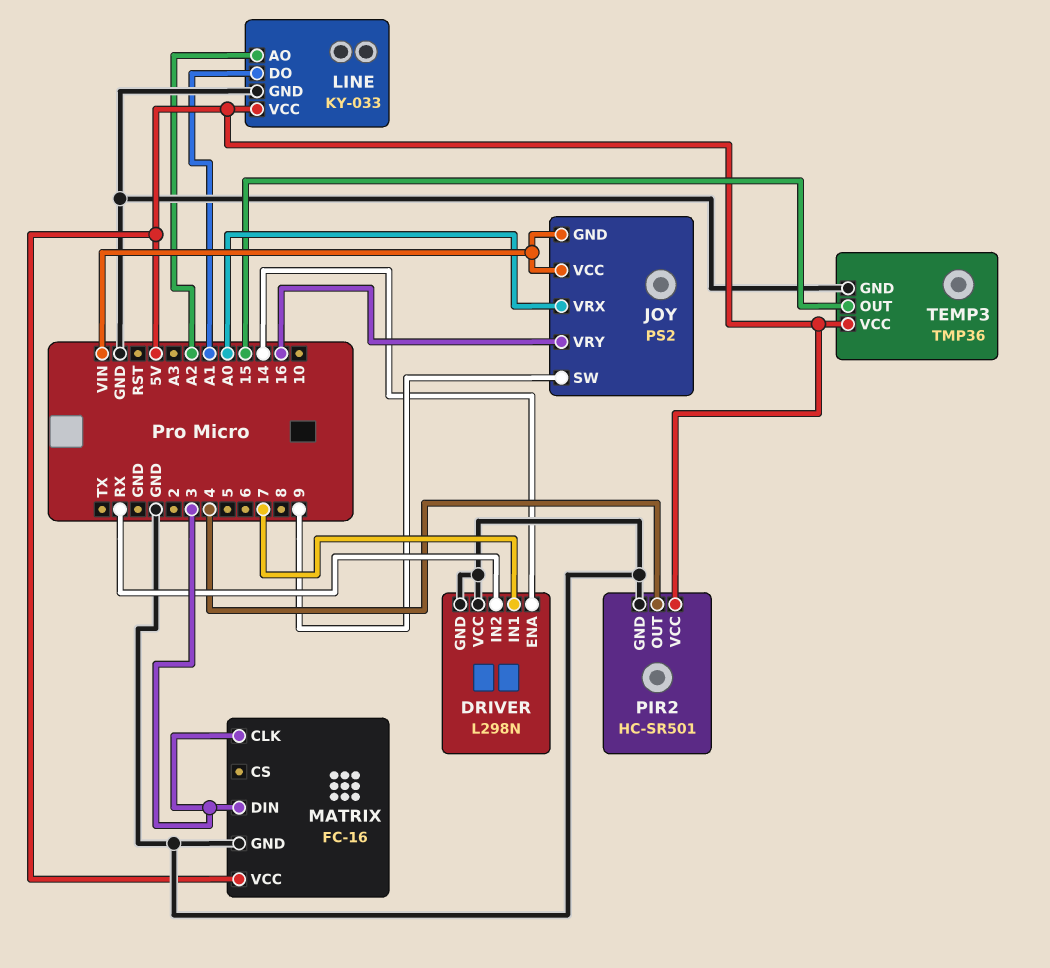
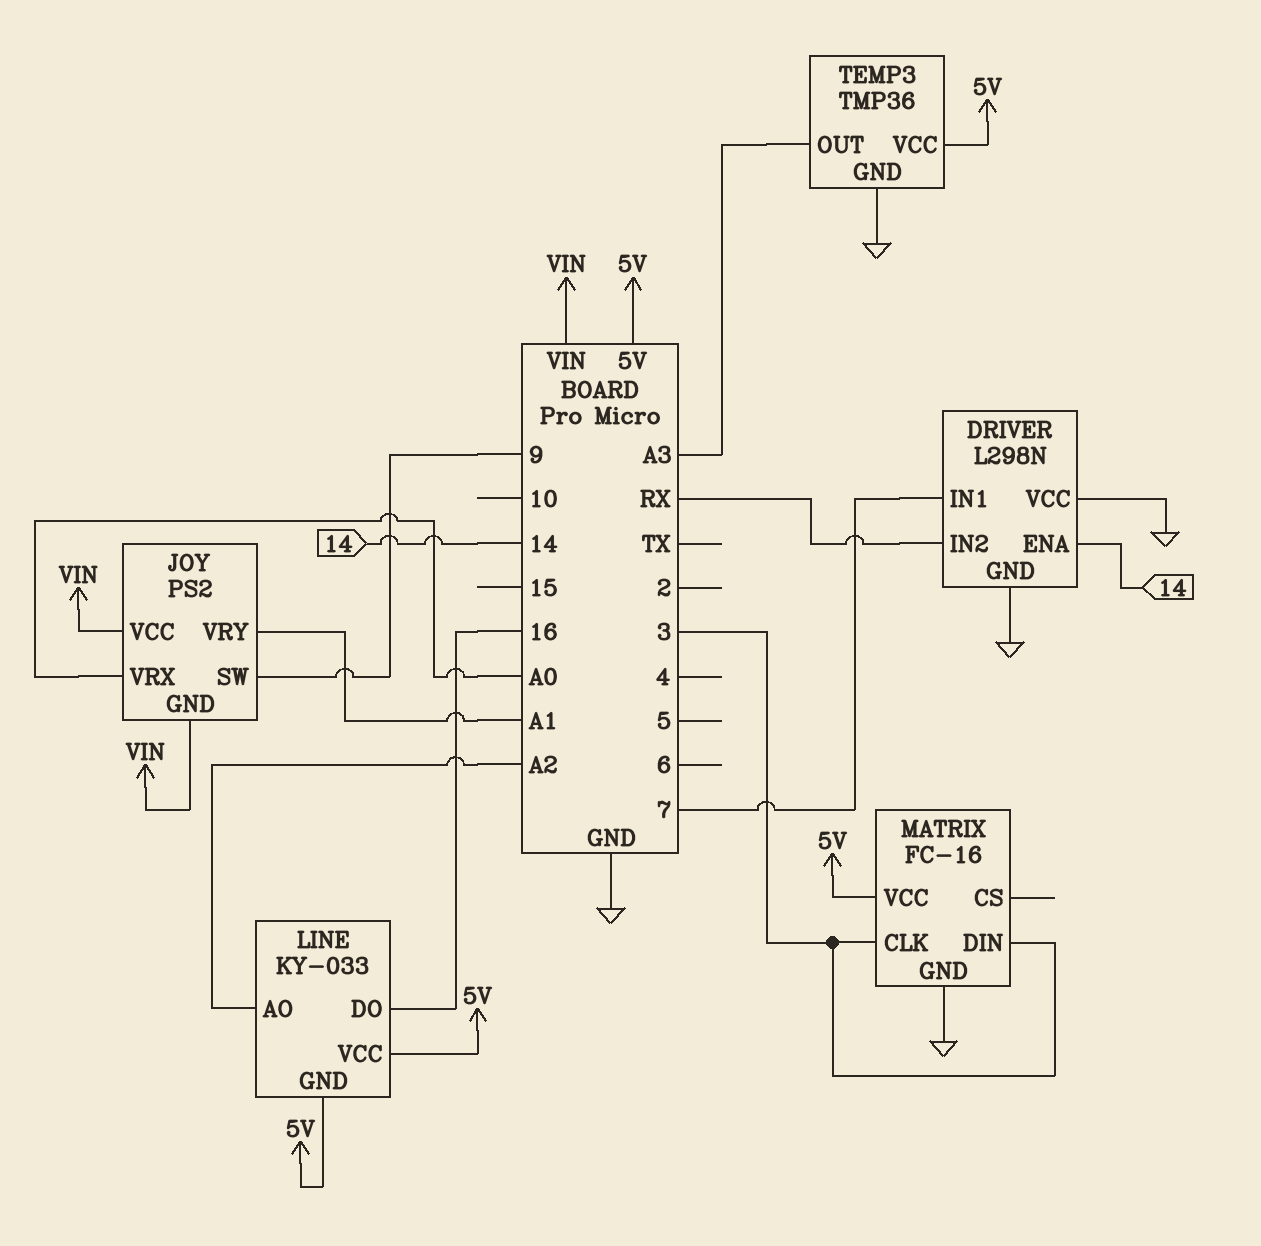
JOY pin VRY: 16 -> A1
LINE pin DO: A1 -> 16
LINE pin GND: GND -> 5V
PIR2: HC-SR501 -> none
PIR2 pin GND: GND -> none
PIR2 pin OUT: 4 -> none
PIR2 pin VCC: 5V -> none
TEMP3 pin OUT: 15 -> A3

